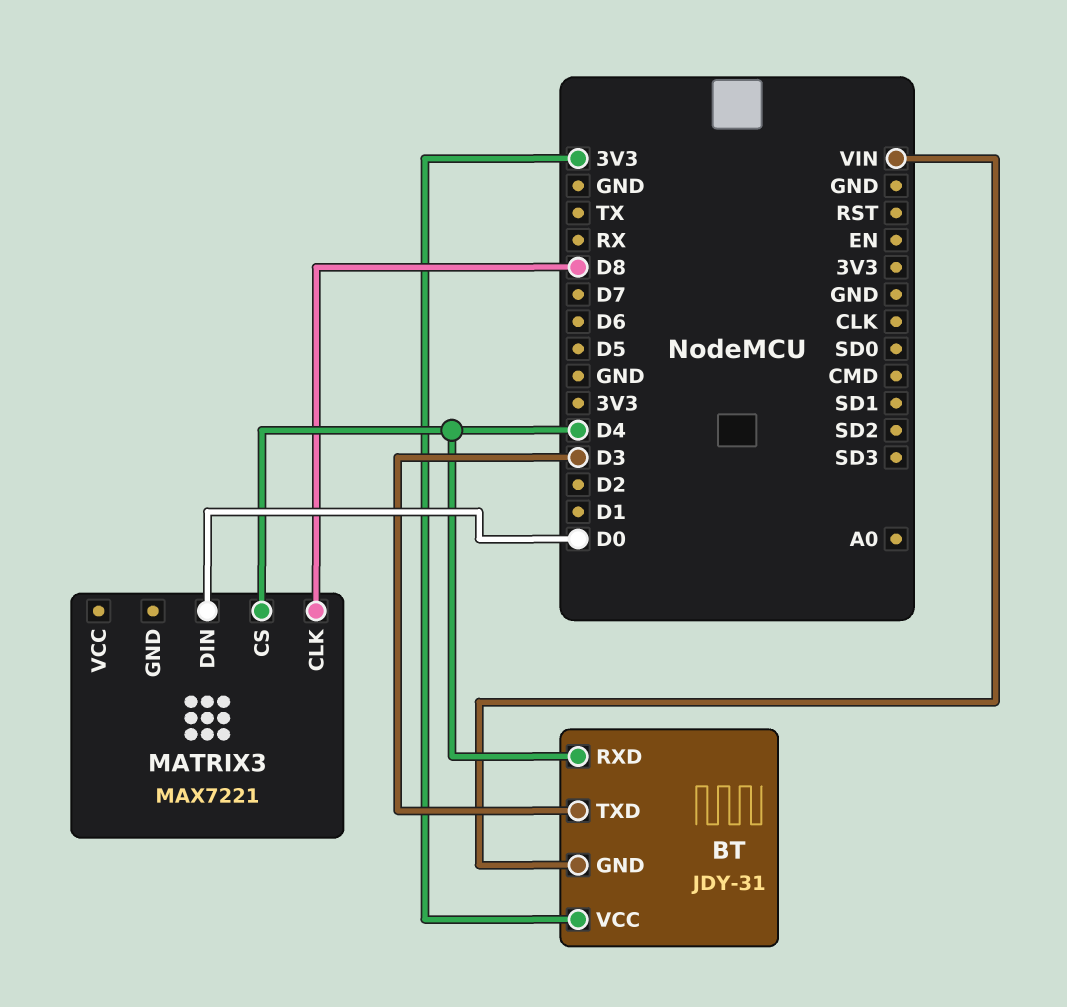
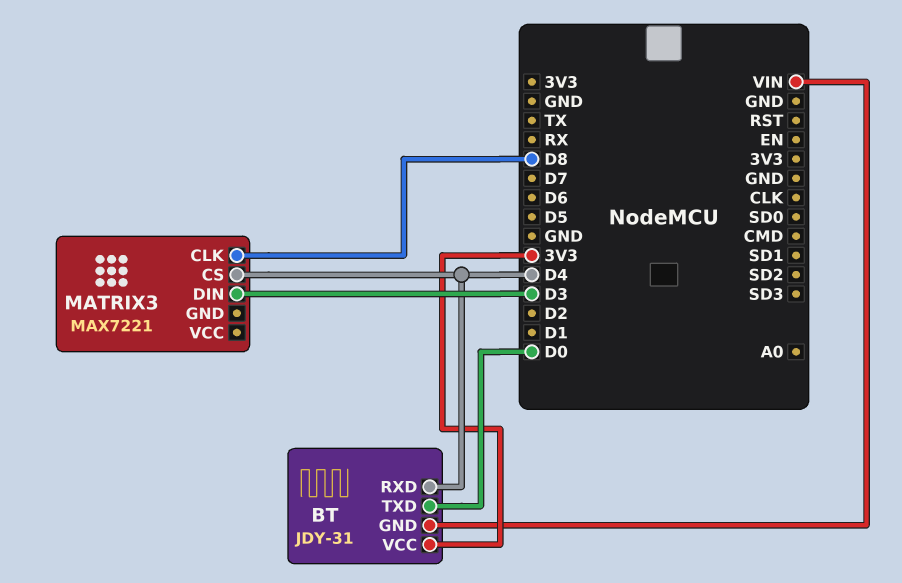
BT pin TXD: D3 -> D0
MATRIX3 pin DIN: D0 -> D3

